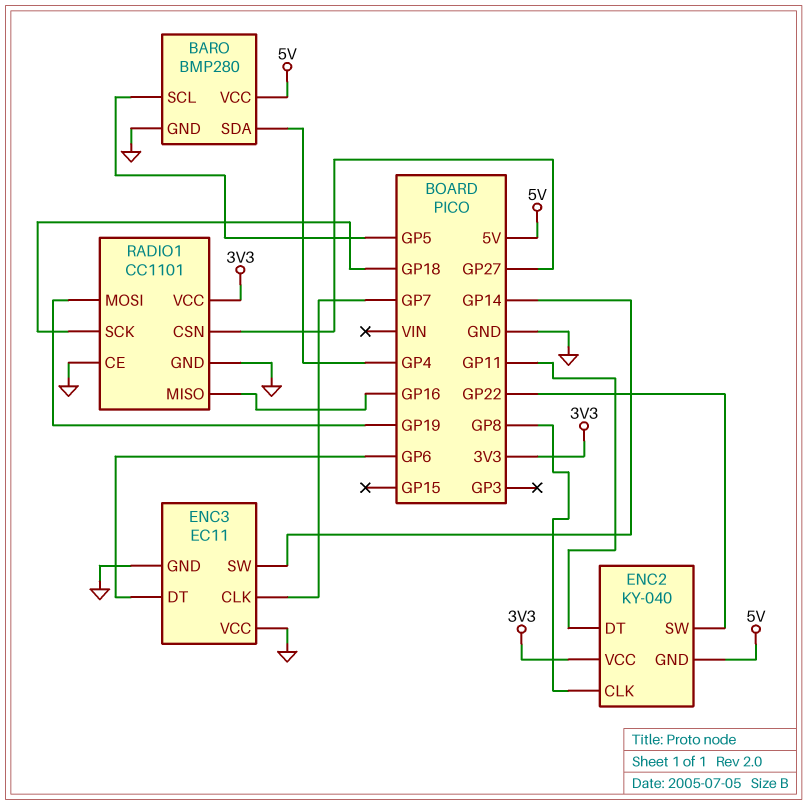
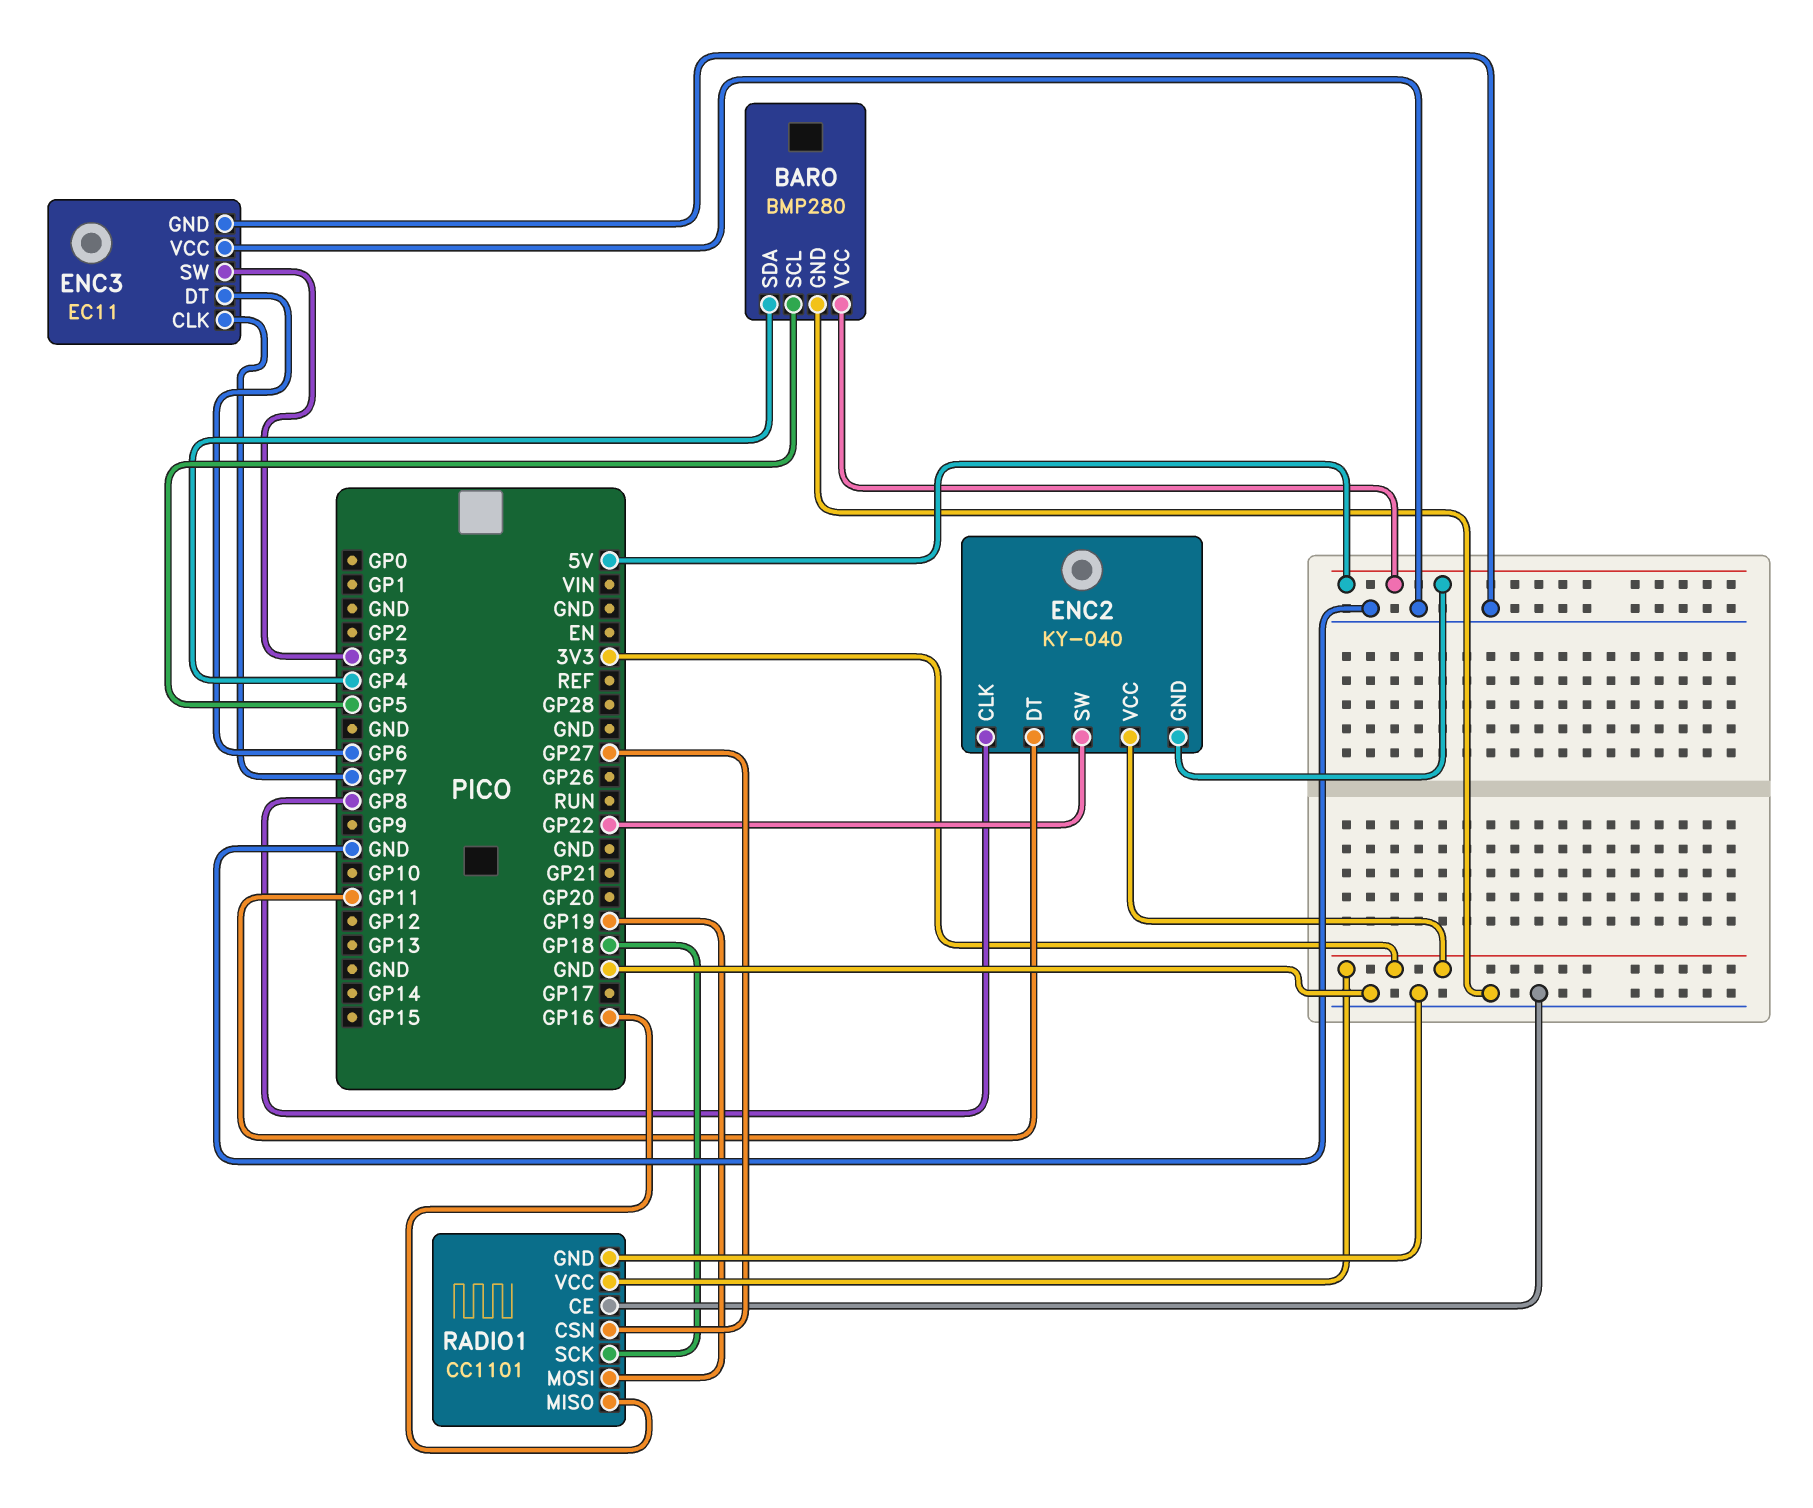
ENC3 pin SW: GP14 -> GP3

